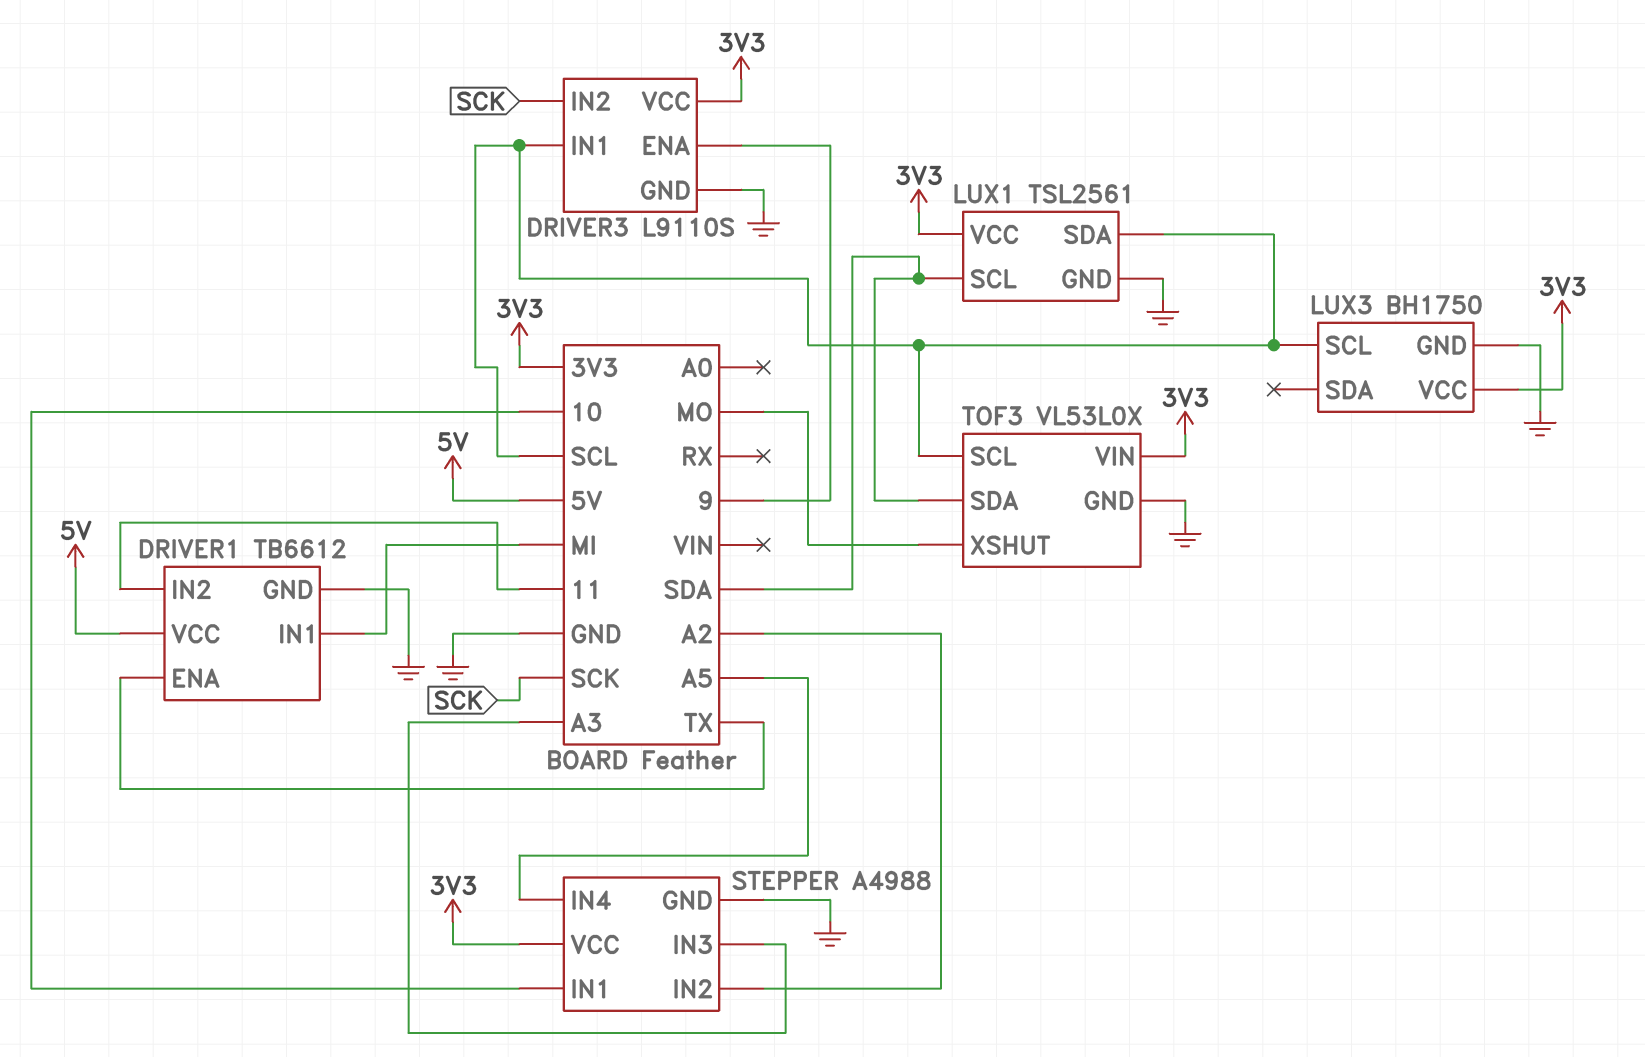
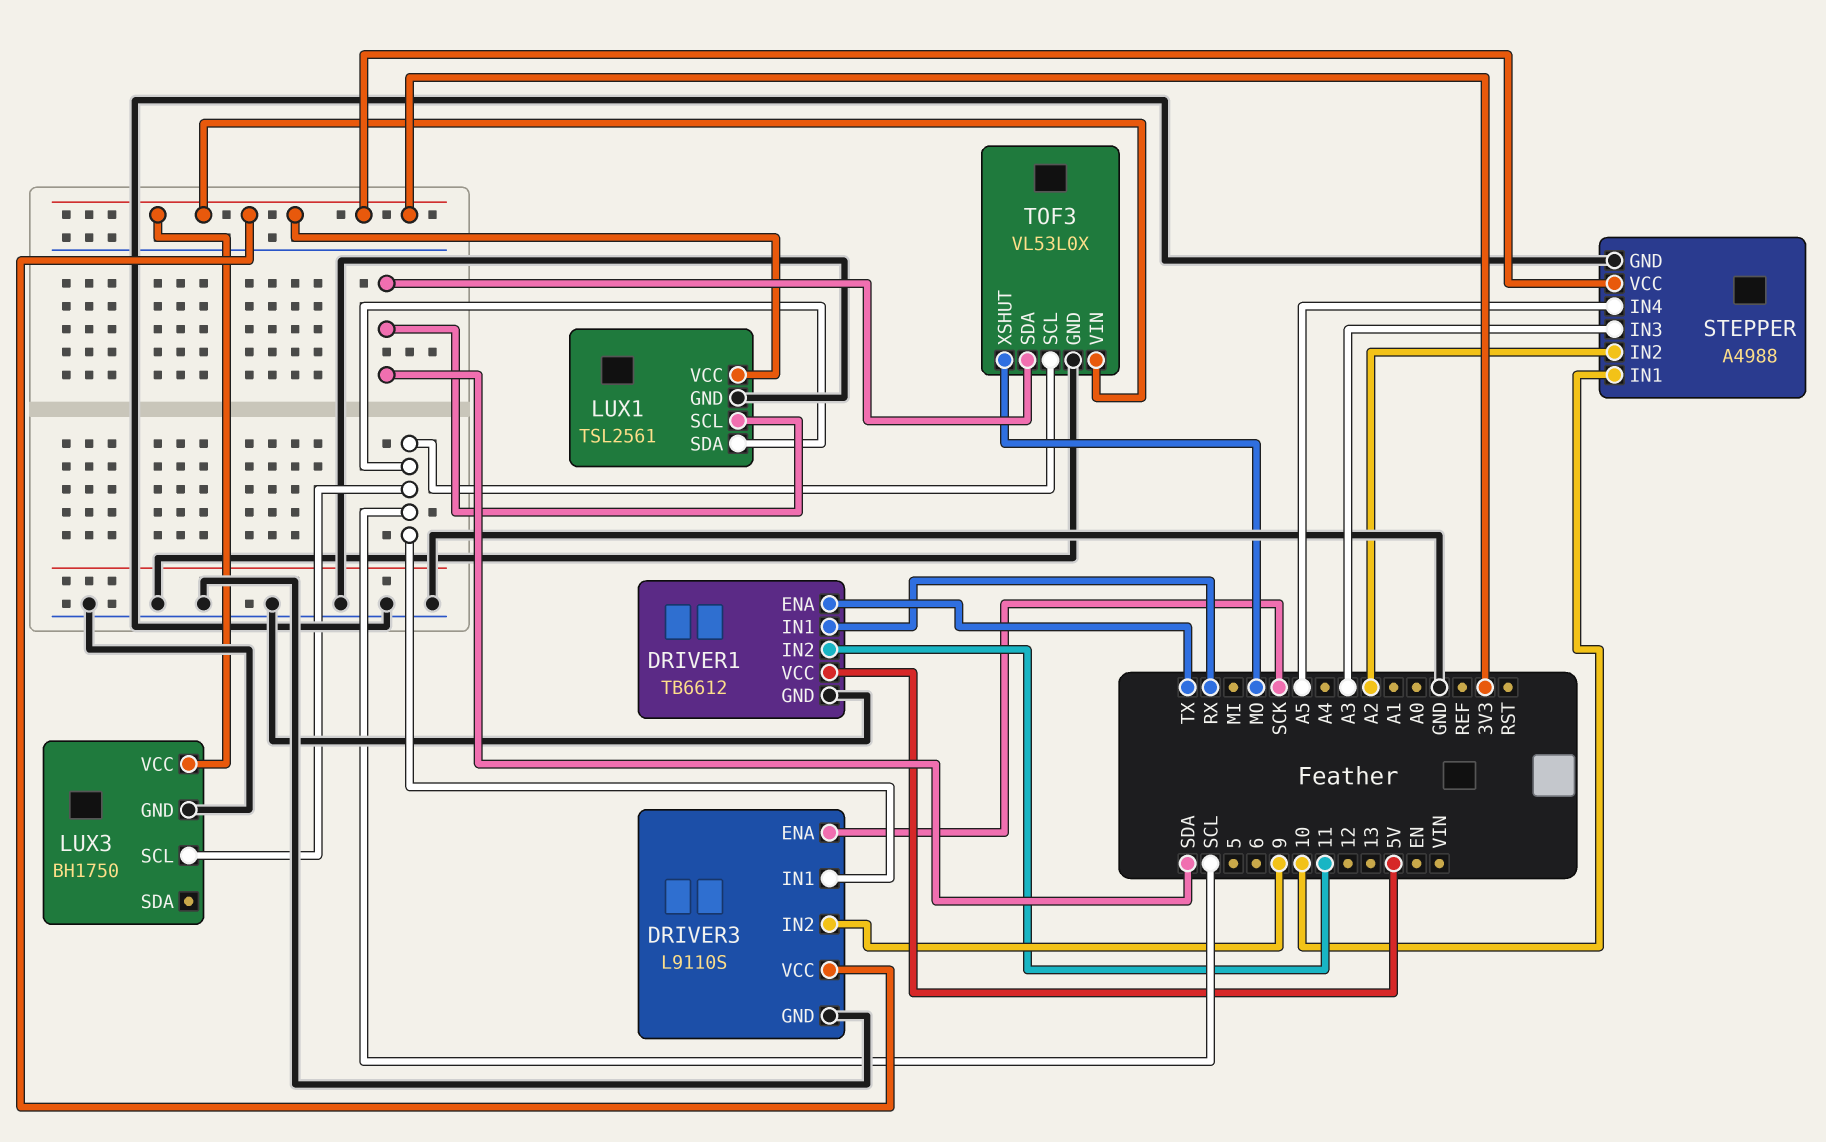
DRIVER1 pin IN1: MI -> RX
DRIVER3 pin ENA: 9 -> SCK
DRIVER3 pin IN2: SCK -> 9

